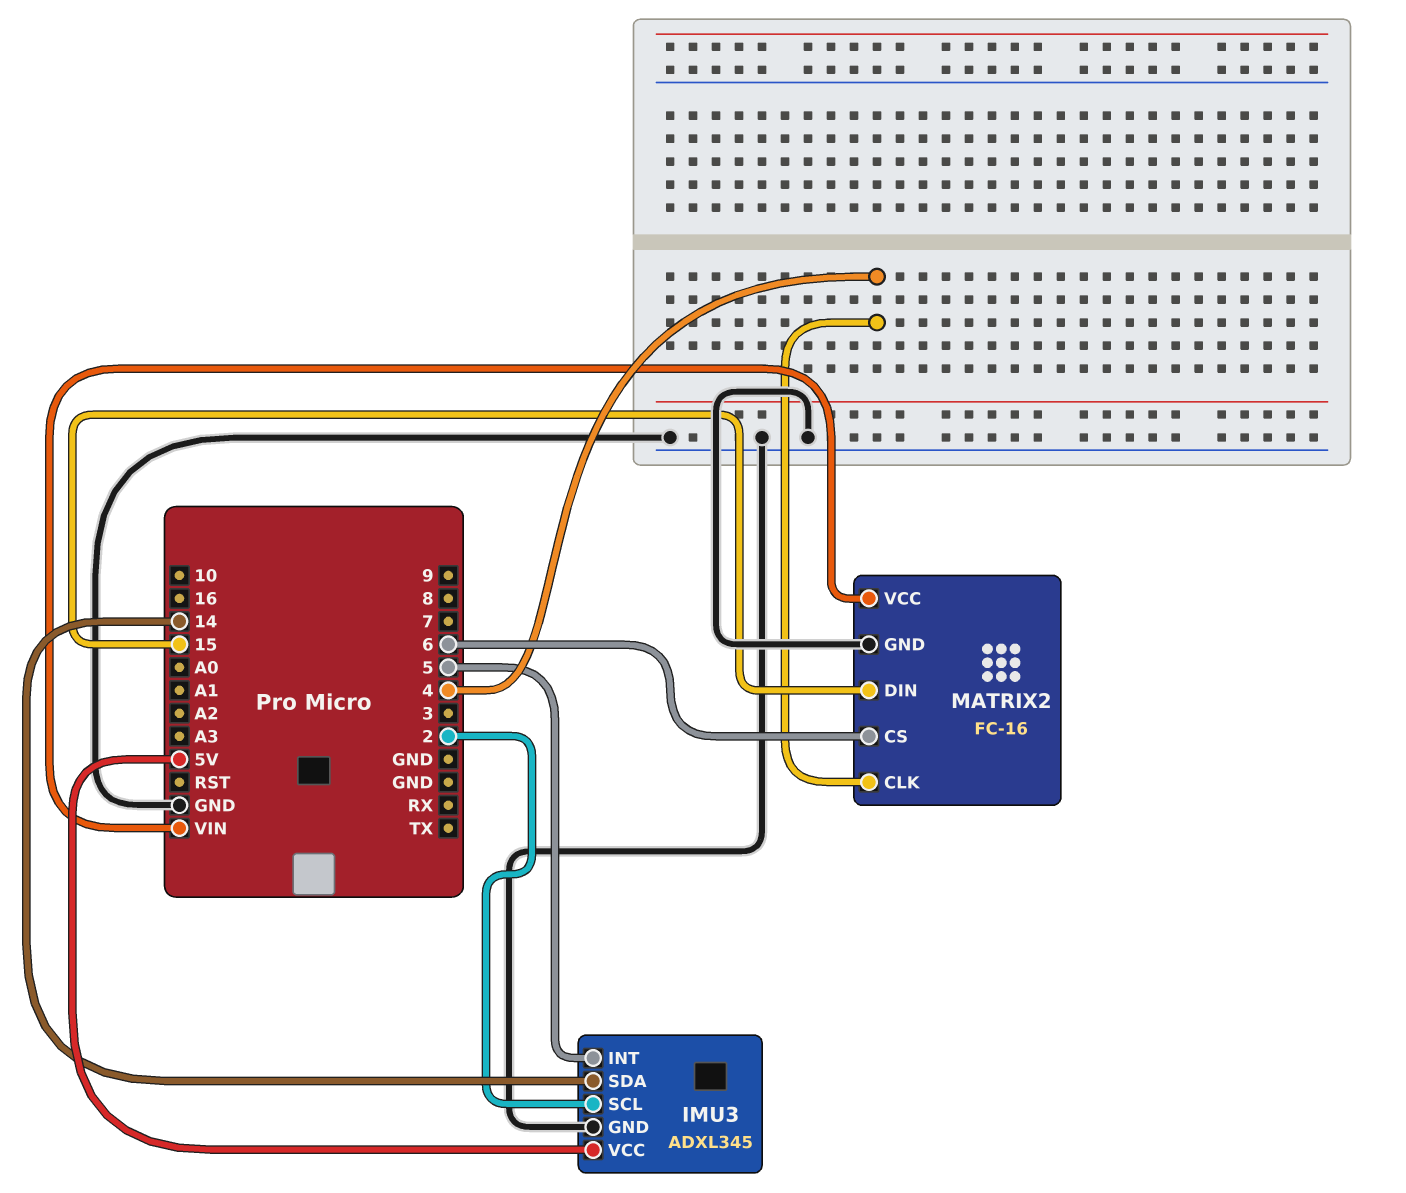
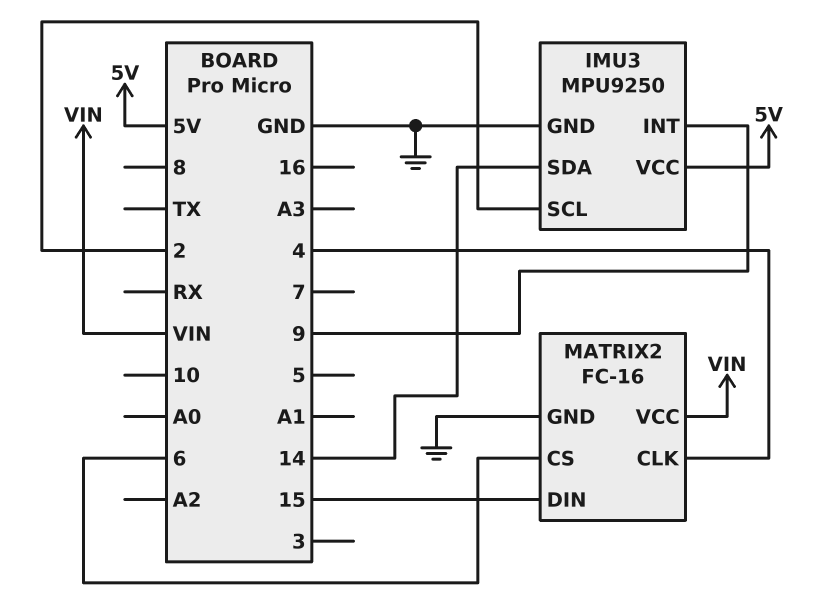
IMU3: ADXL345 -> MPU9250
IMU3 pin INT: 5 -> 9

